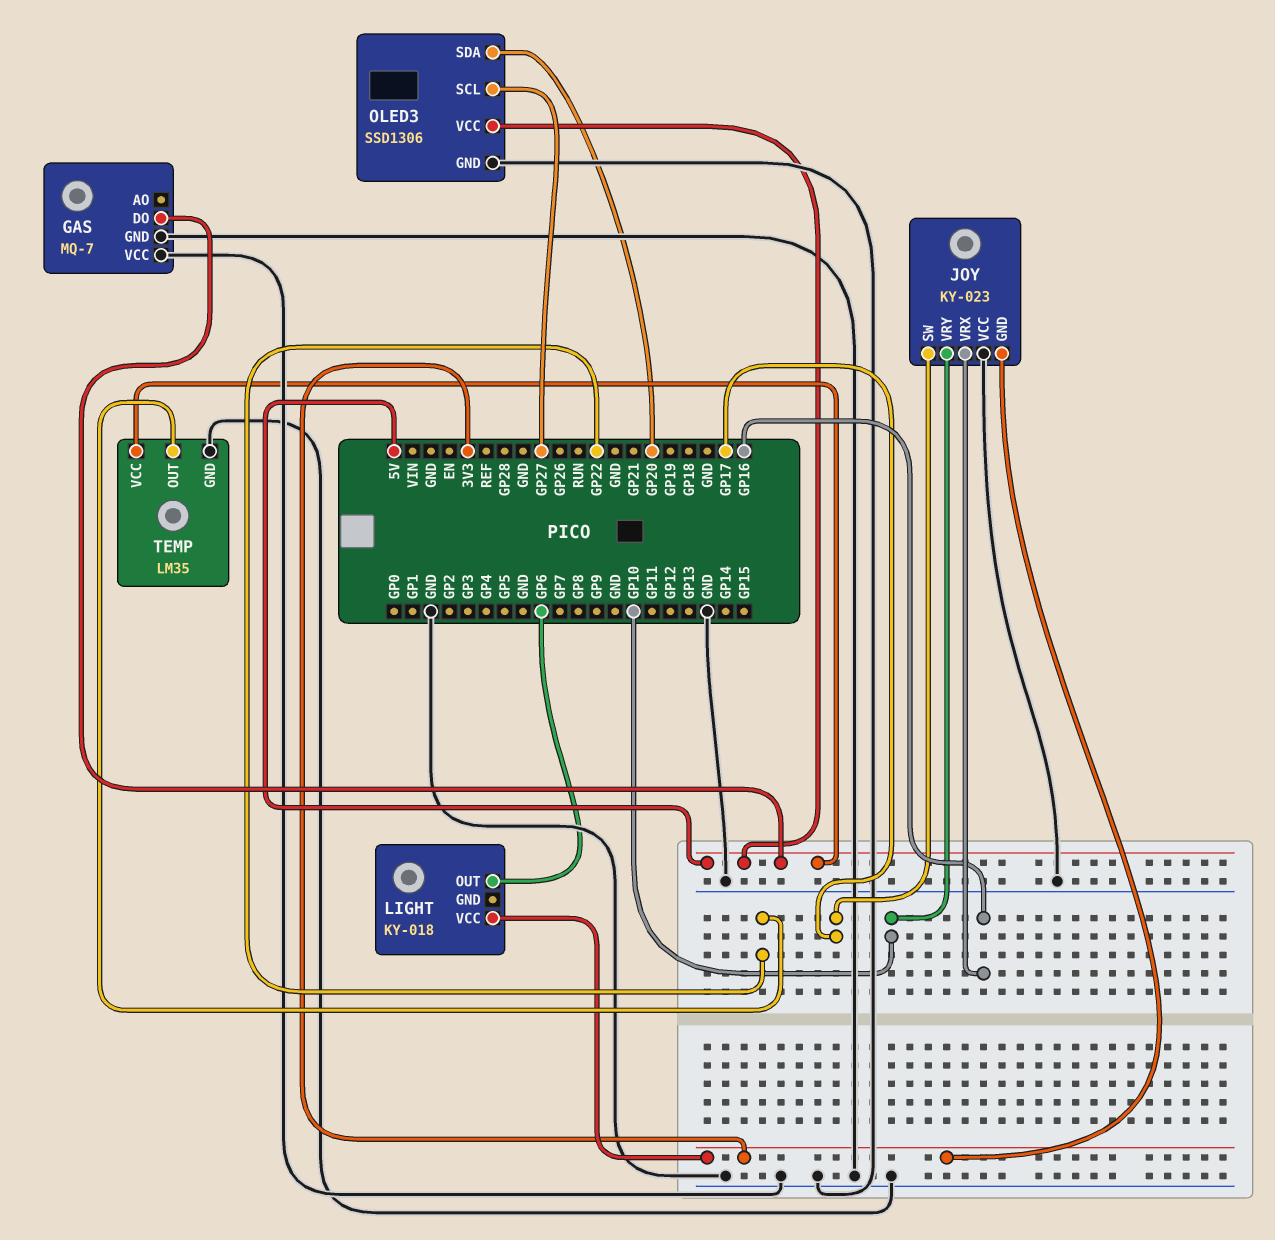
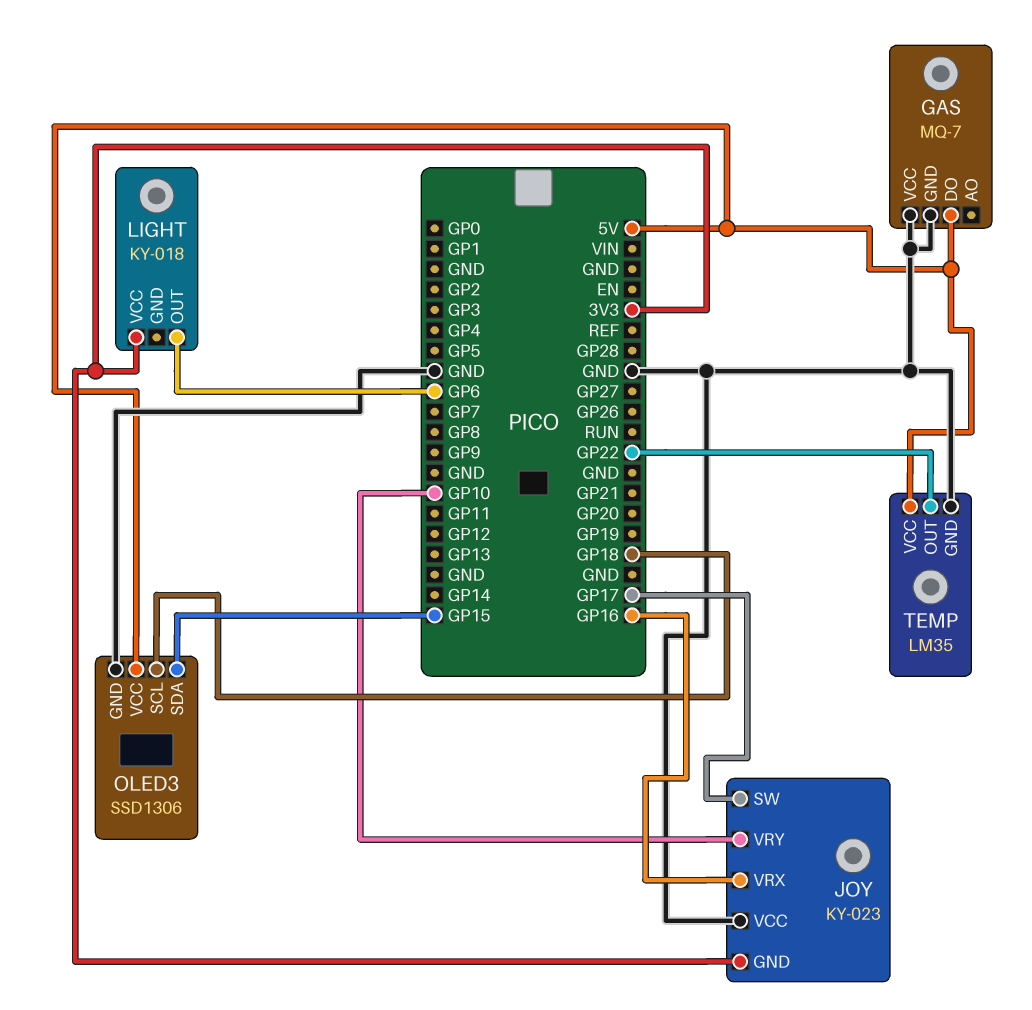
OLED3 pin SCL: GP27 -> GP18
OLED3 pin SDA: GP20 -> GP15

